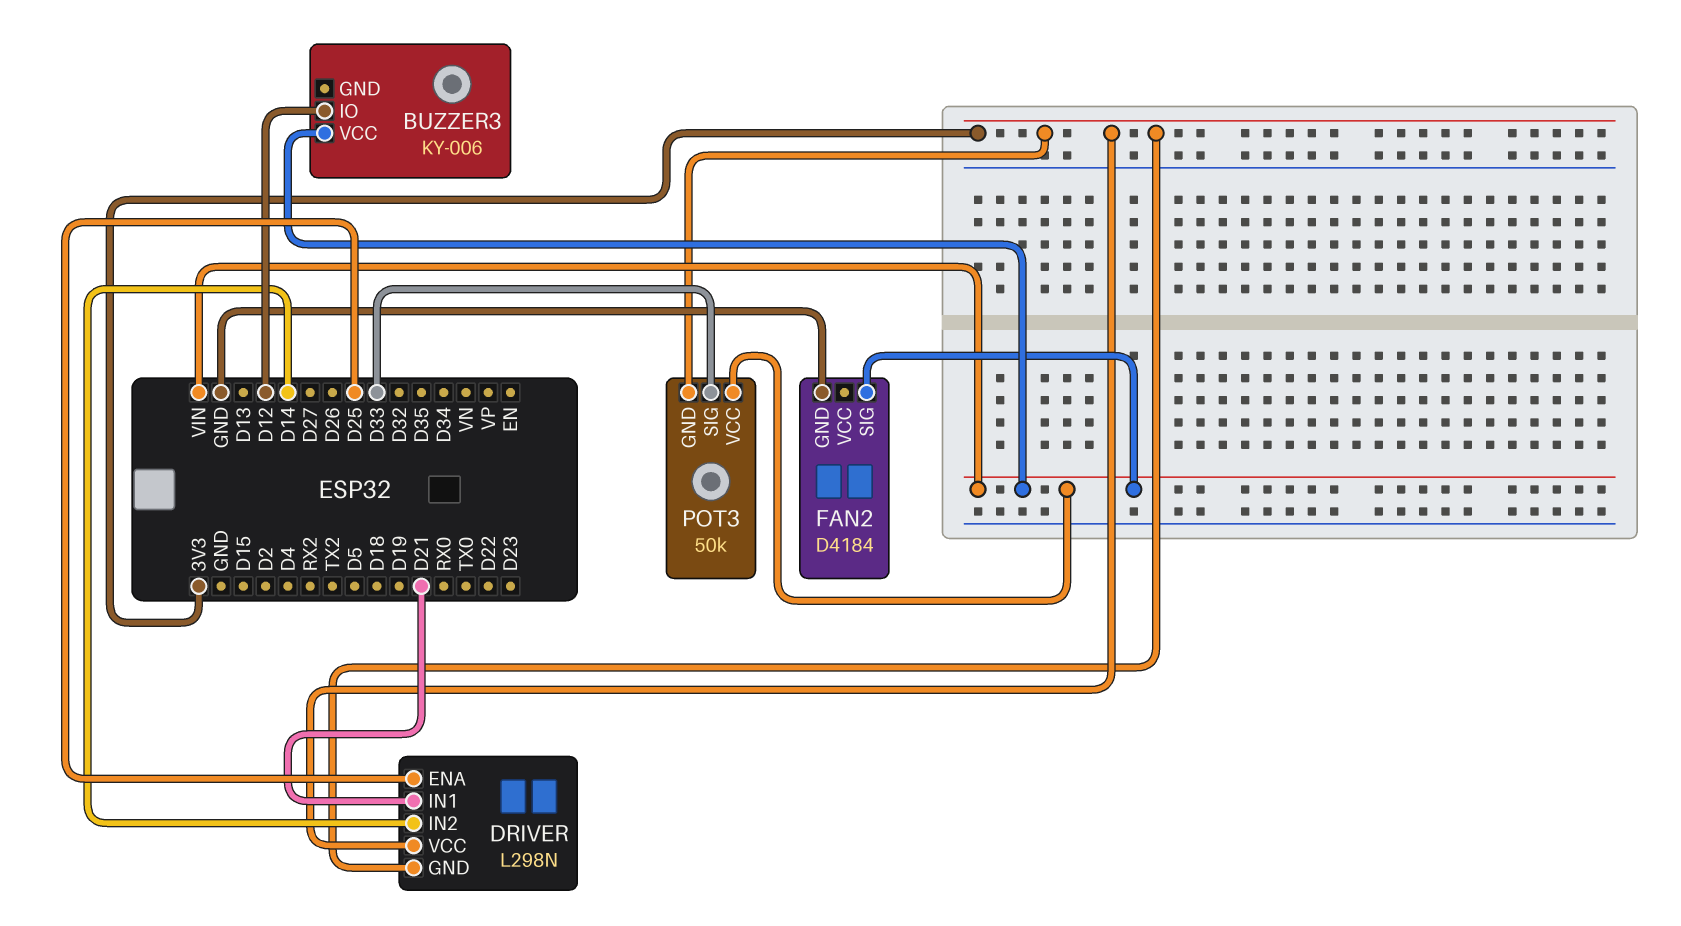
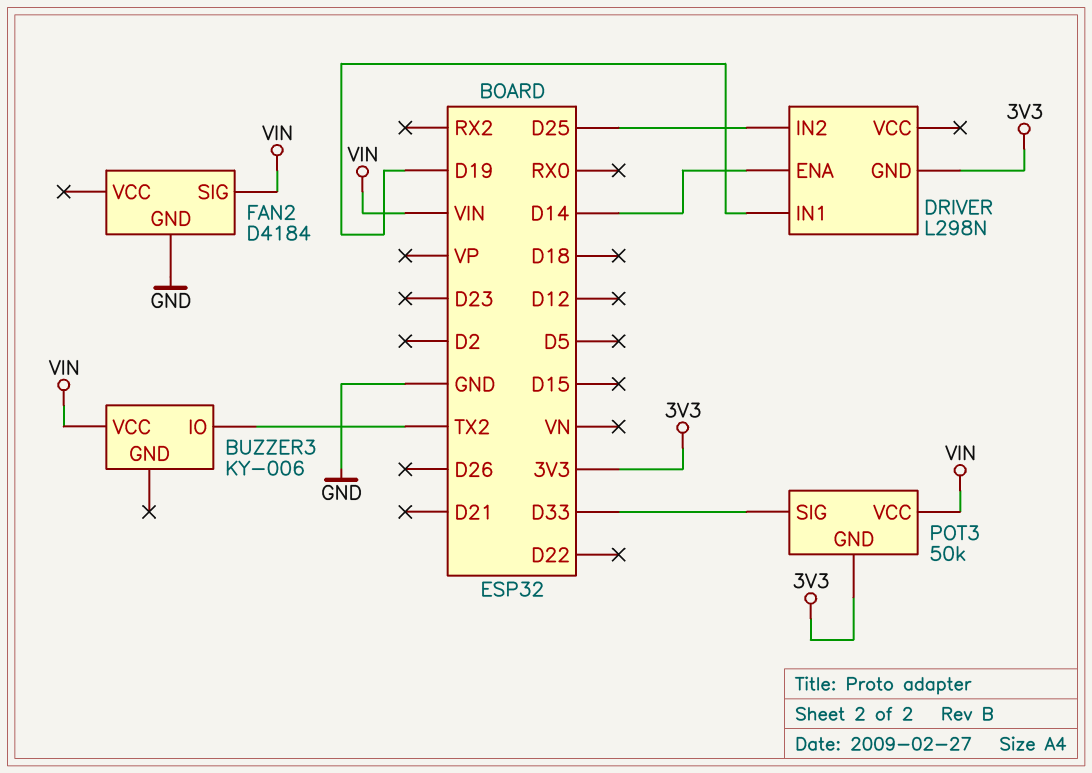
BUZZER3 pin IO: D12 -> TX2
DRIVER pin ENA: D25 -> D14
DRIVER pin IN1: D21 -> D19
DRIVER pin IN2: D14 -> D25
DRIVER pin VCC: 3V3 -> none

